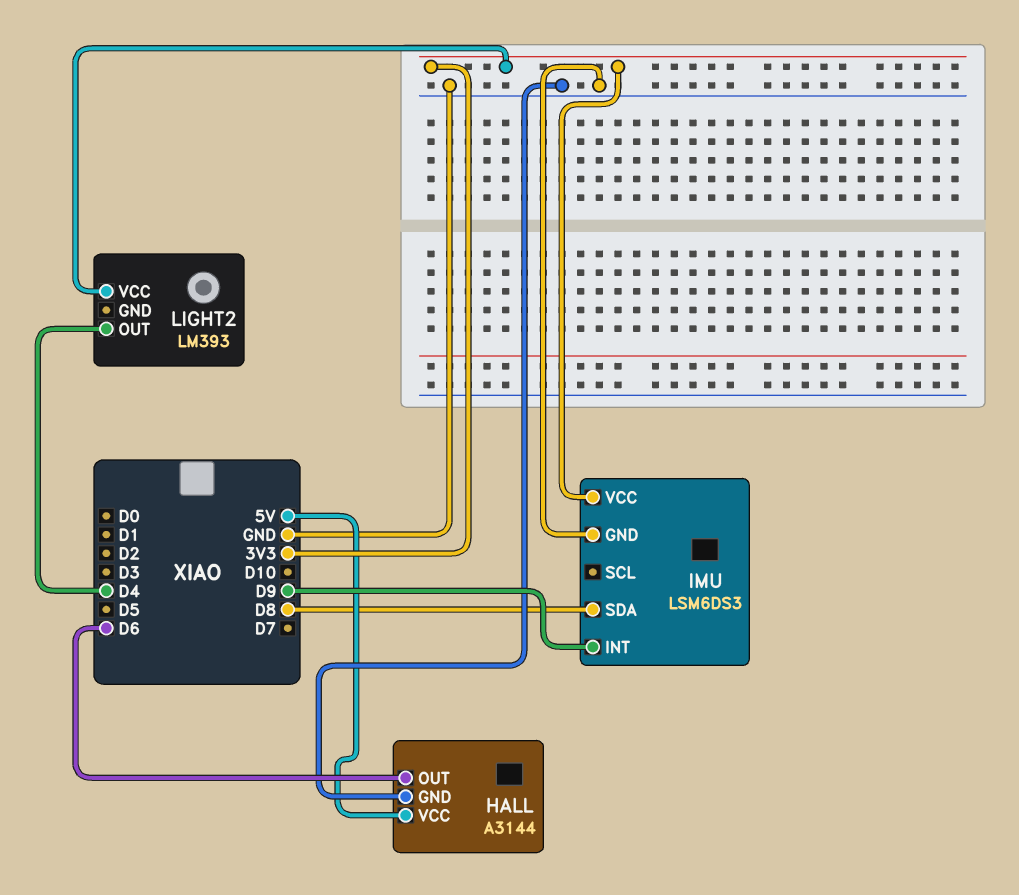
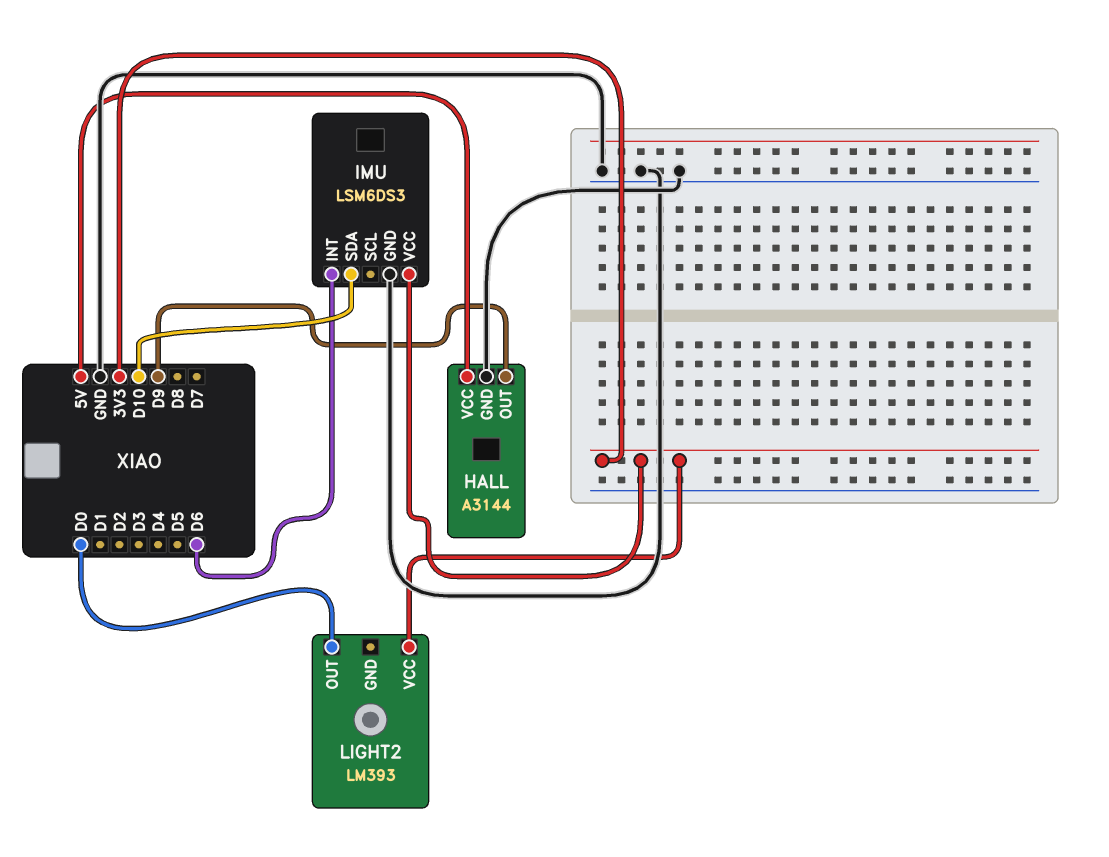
HALL pin OUT: D6 -> D9
IMU pin INT: D9 -> D6
IMU pin SDA: D8 -> D10
LIGHT2 pin OUT: D4 -> D0

